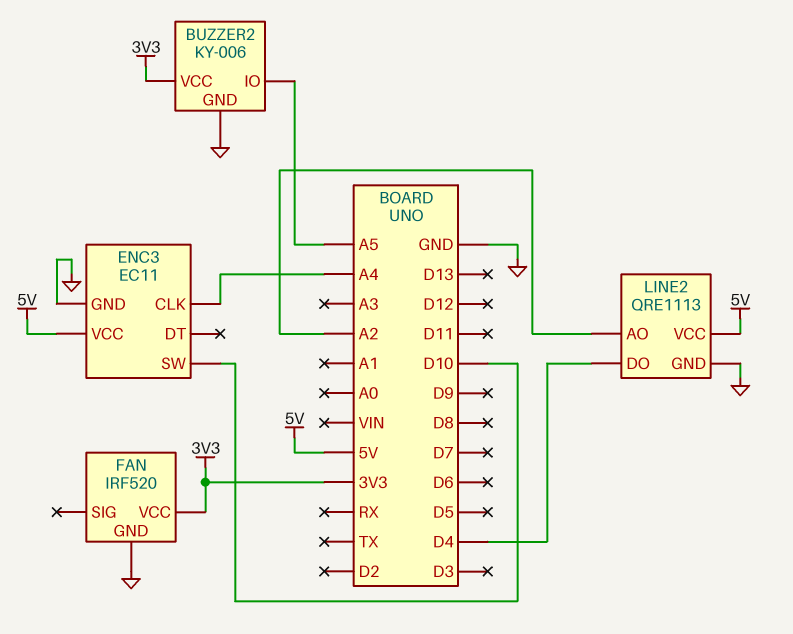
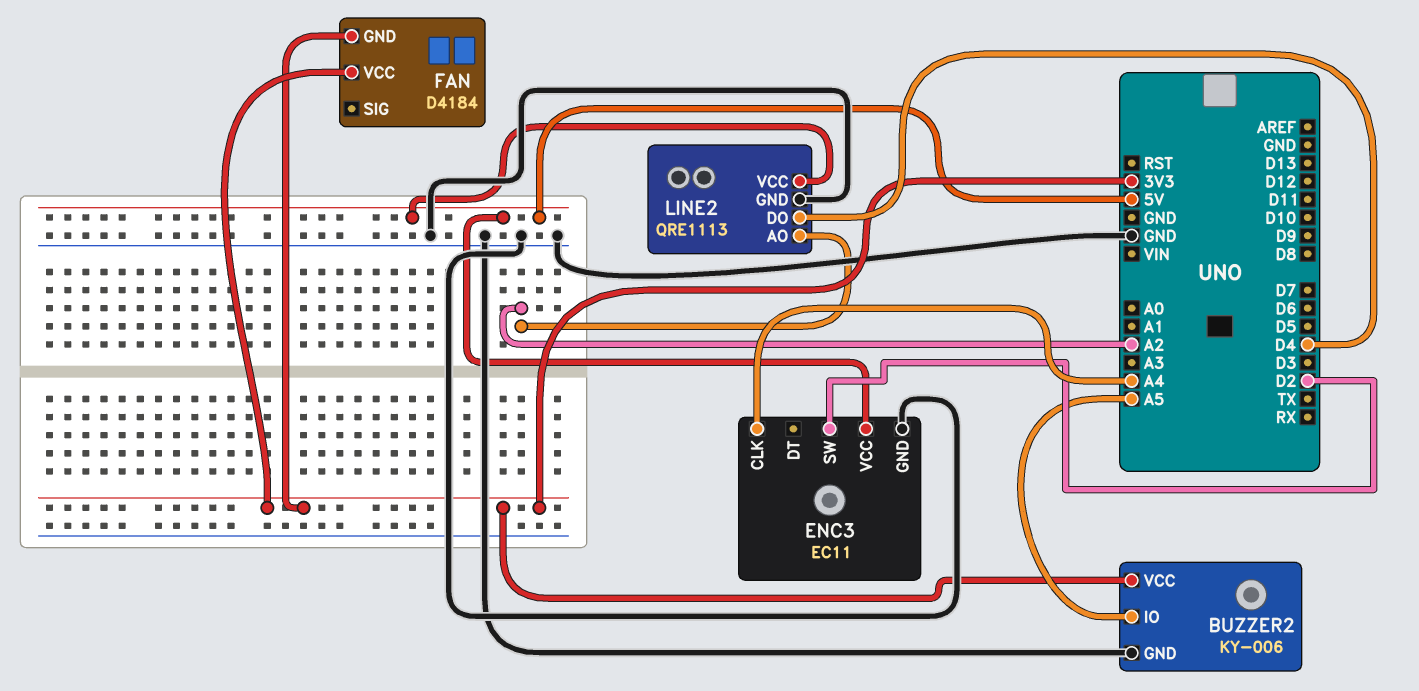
ENC3 pin SW: D10 -> D2
FAN: IRF520 -> D4184
FAN pin GND: GND -> 3V3

